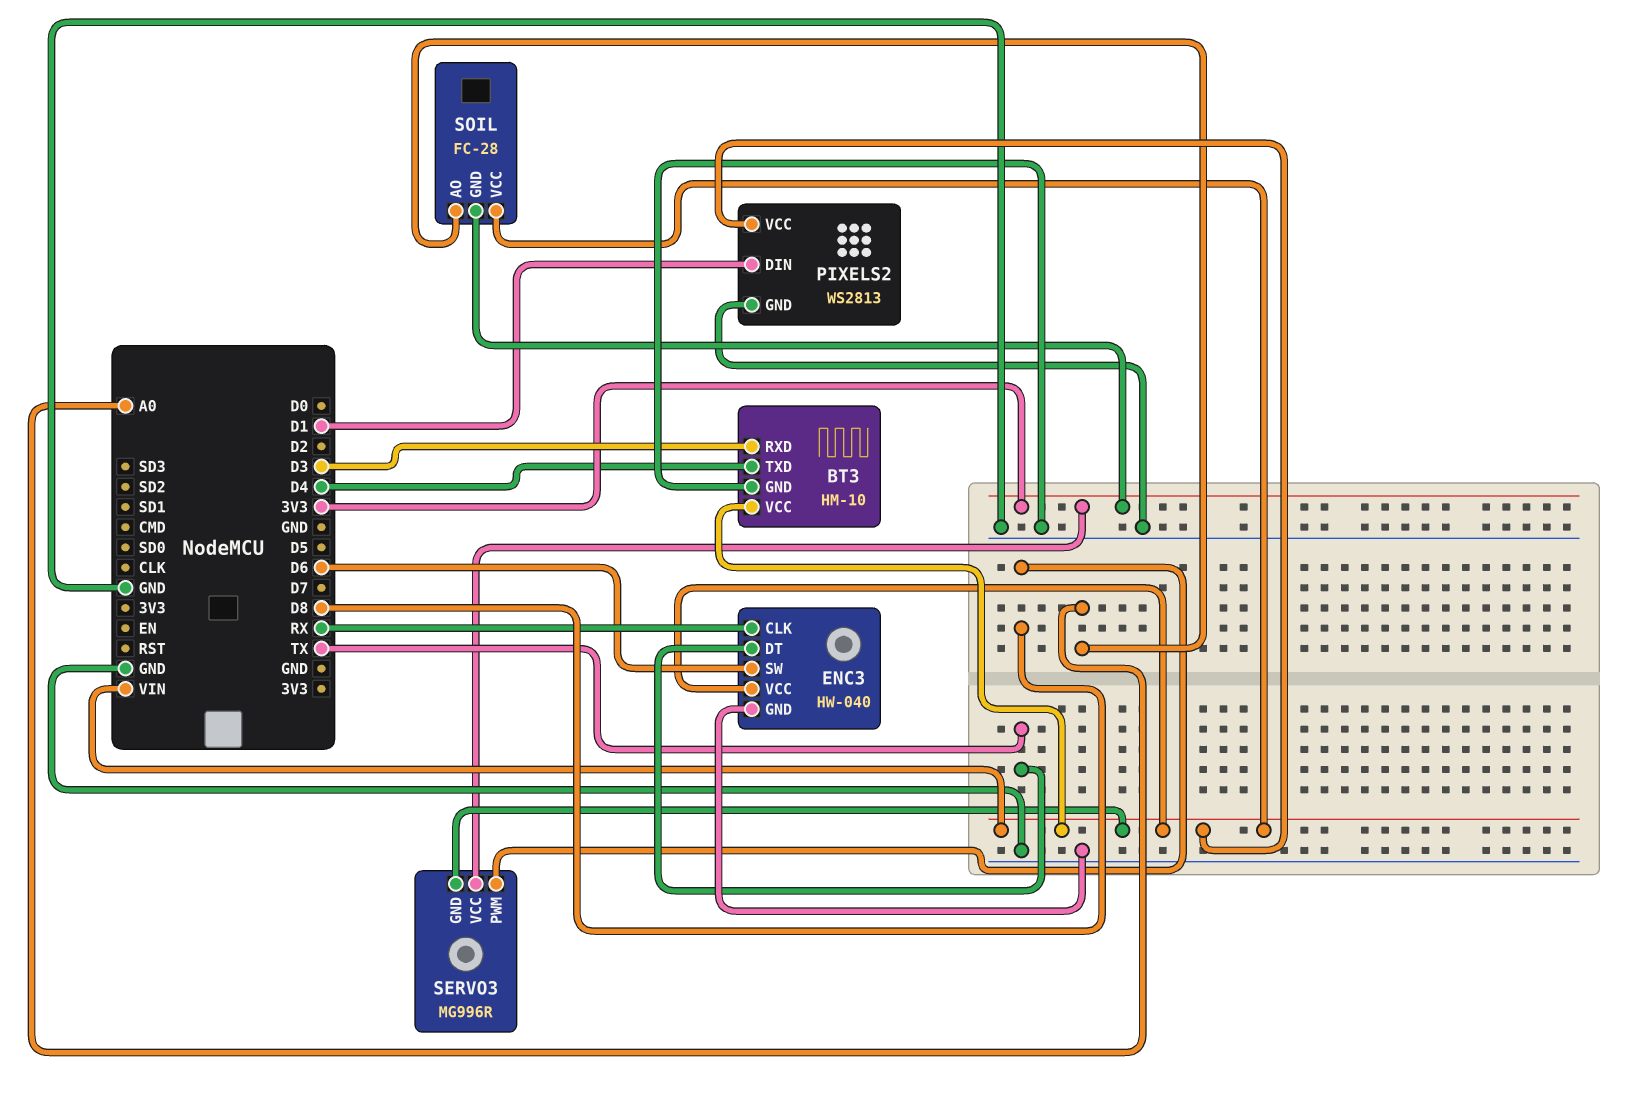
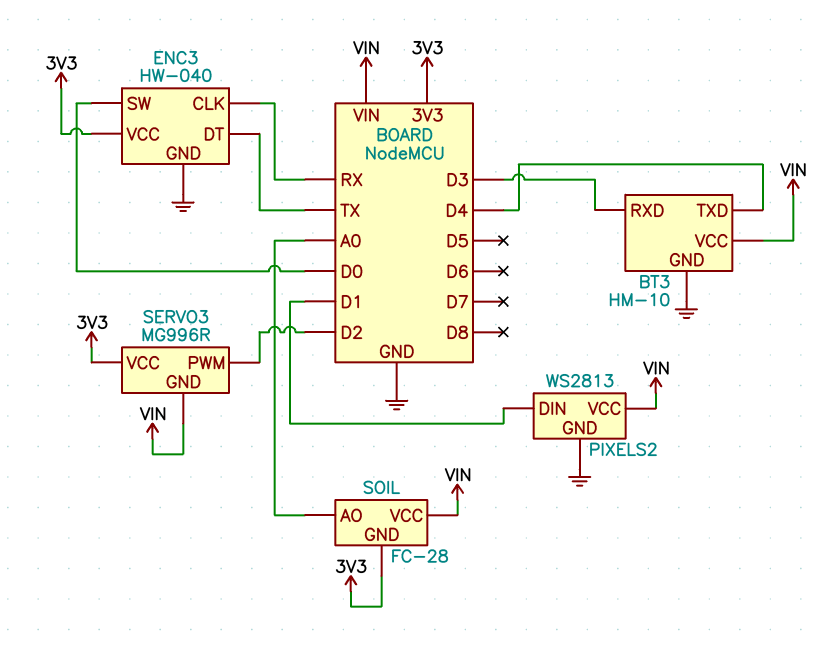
ENC3 pin SW: D6 -> D0
ENC3 pin VCC: VIN -> 3V3
SERVO3 pin PWM: D8 -> D2

